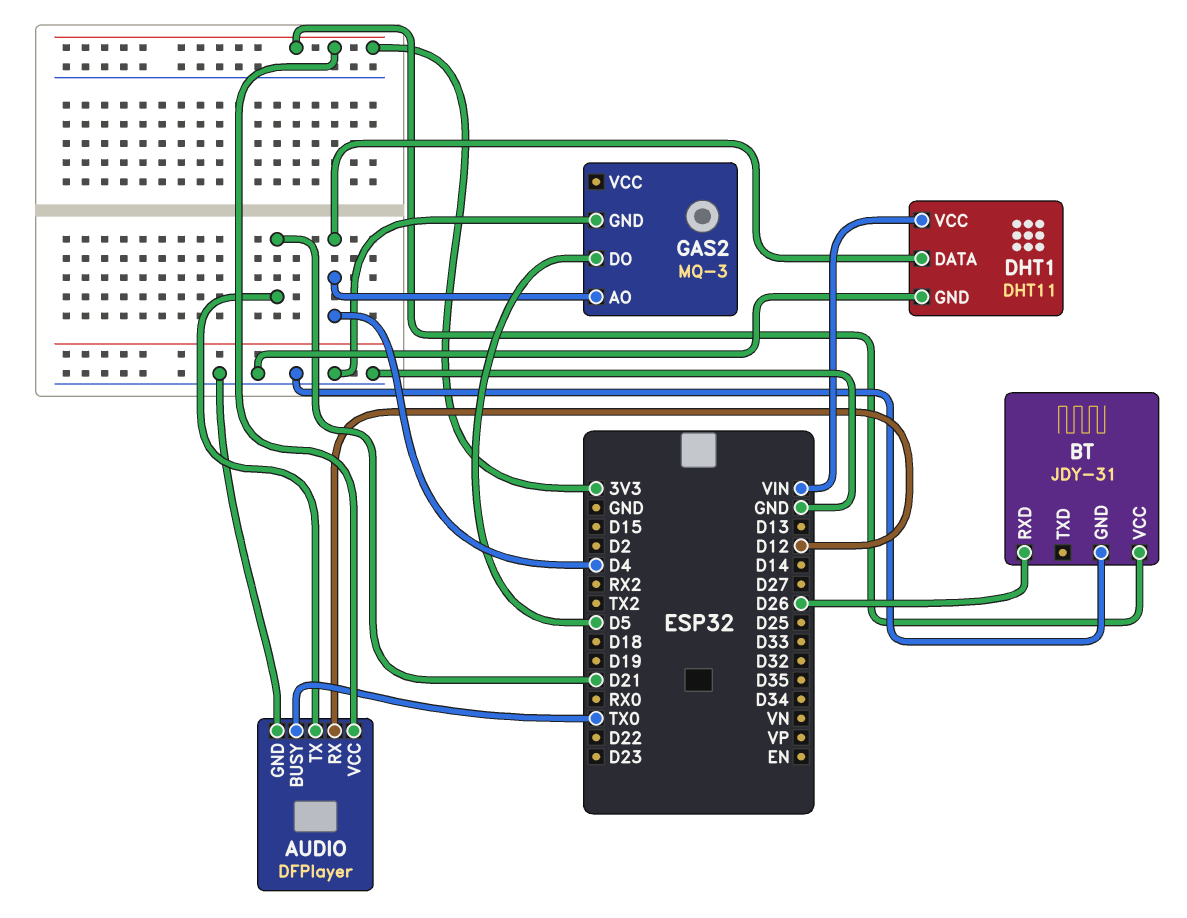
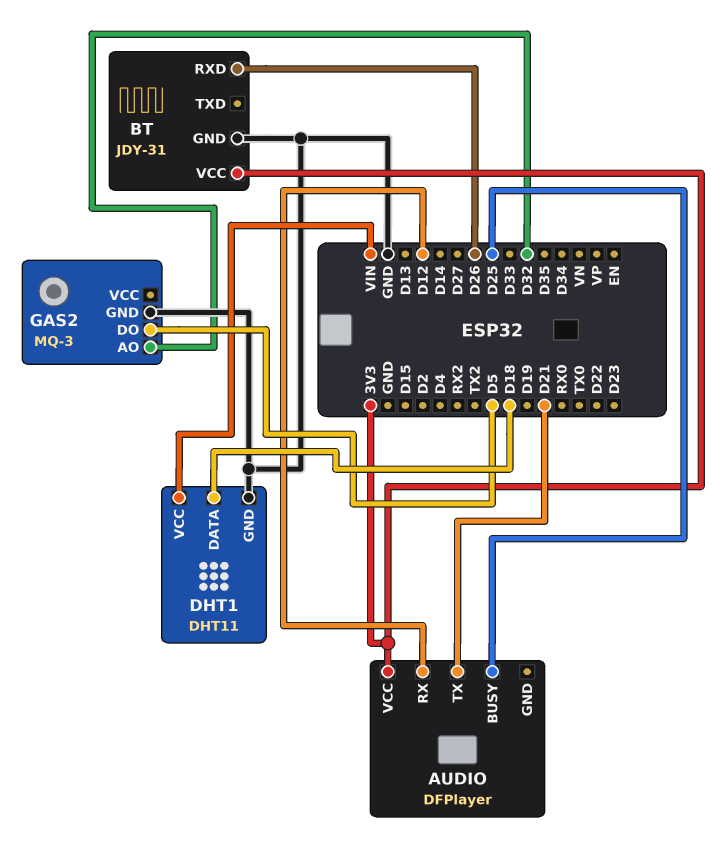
AUDIO pin BUSY: TX0 -> D25
AUDIO pin GND: GND -> none
DHT1 pin DATA: D4 -> D18
GAS2 pin AO: D4 -> D32

